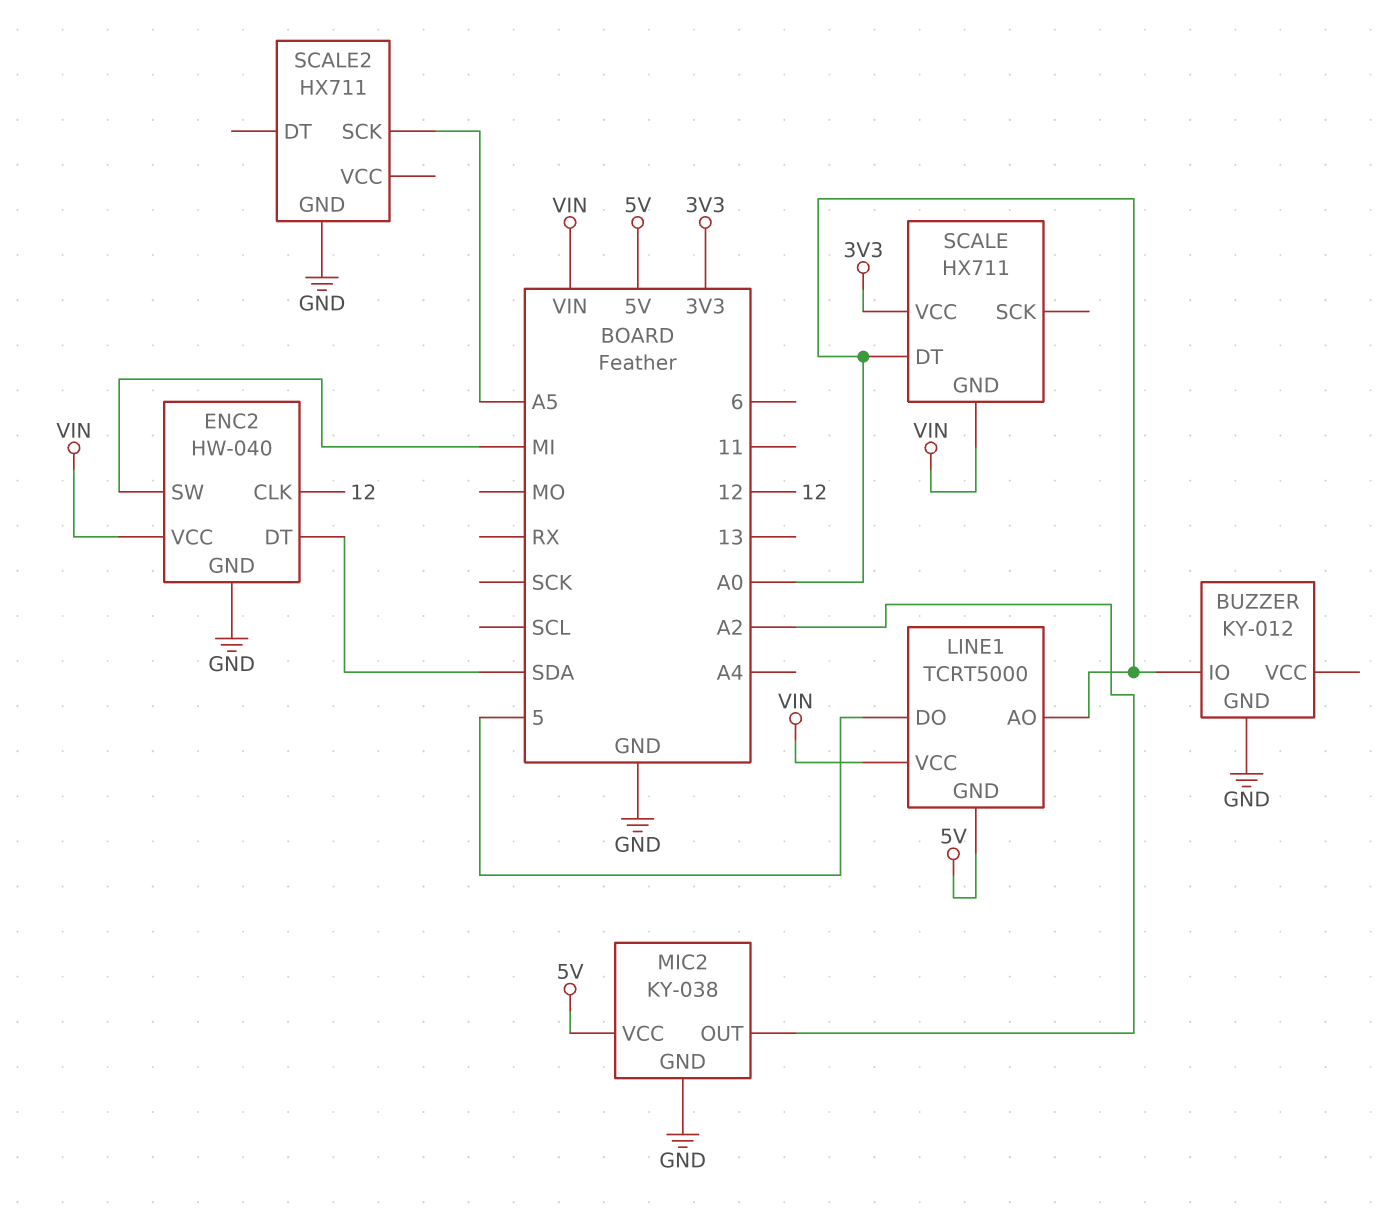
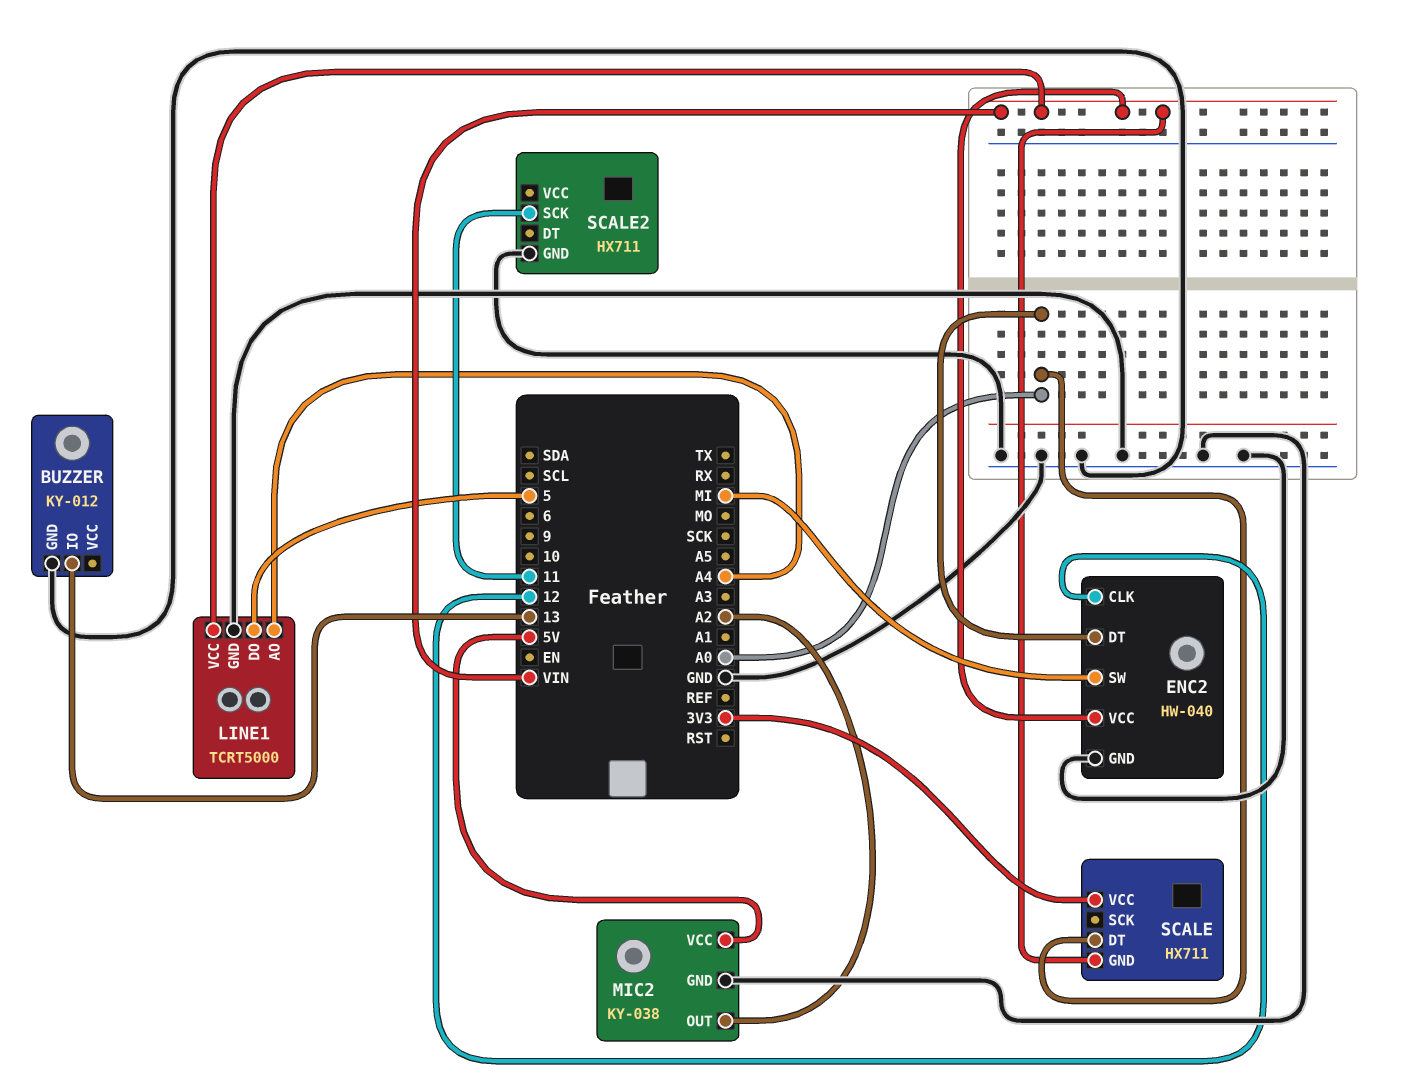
BUZZER pin IO: A0 -> 13
ENC2 pin DT: SDA -> A0
LINE1 pin AO: A0 -> A4
LINE1 pin GND: 5V -> GND
SCALE2 pin SCK: A5 -> 11

